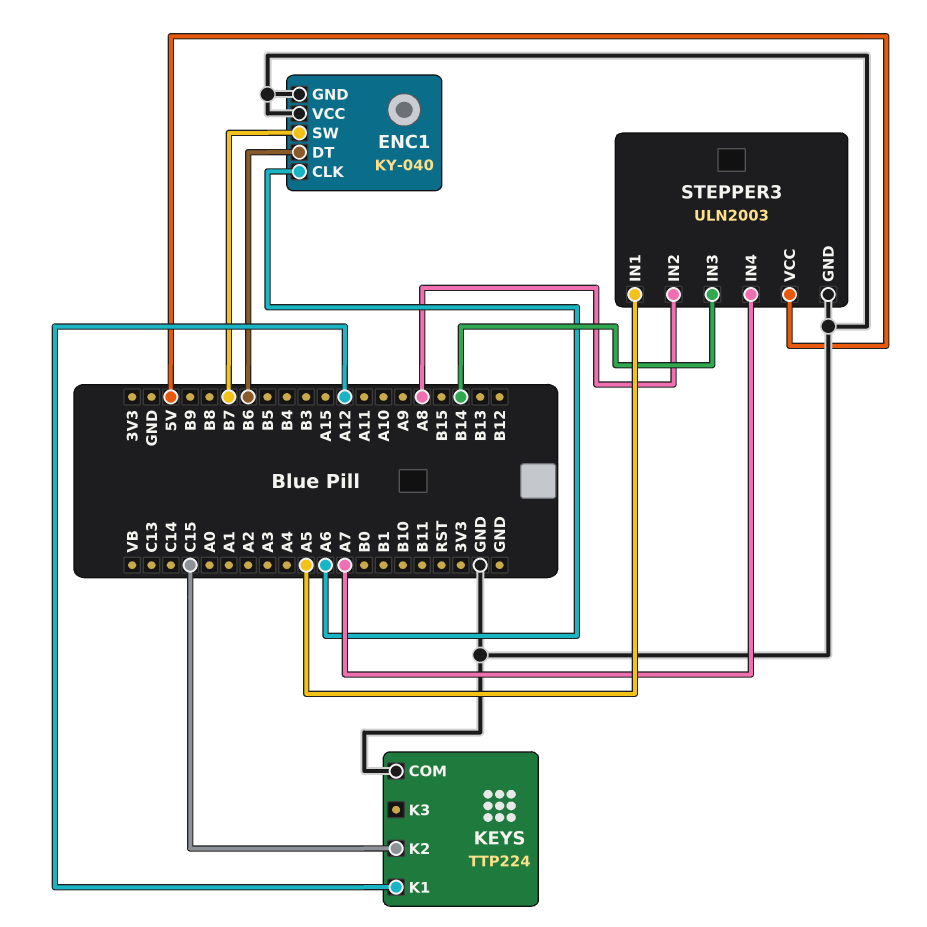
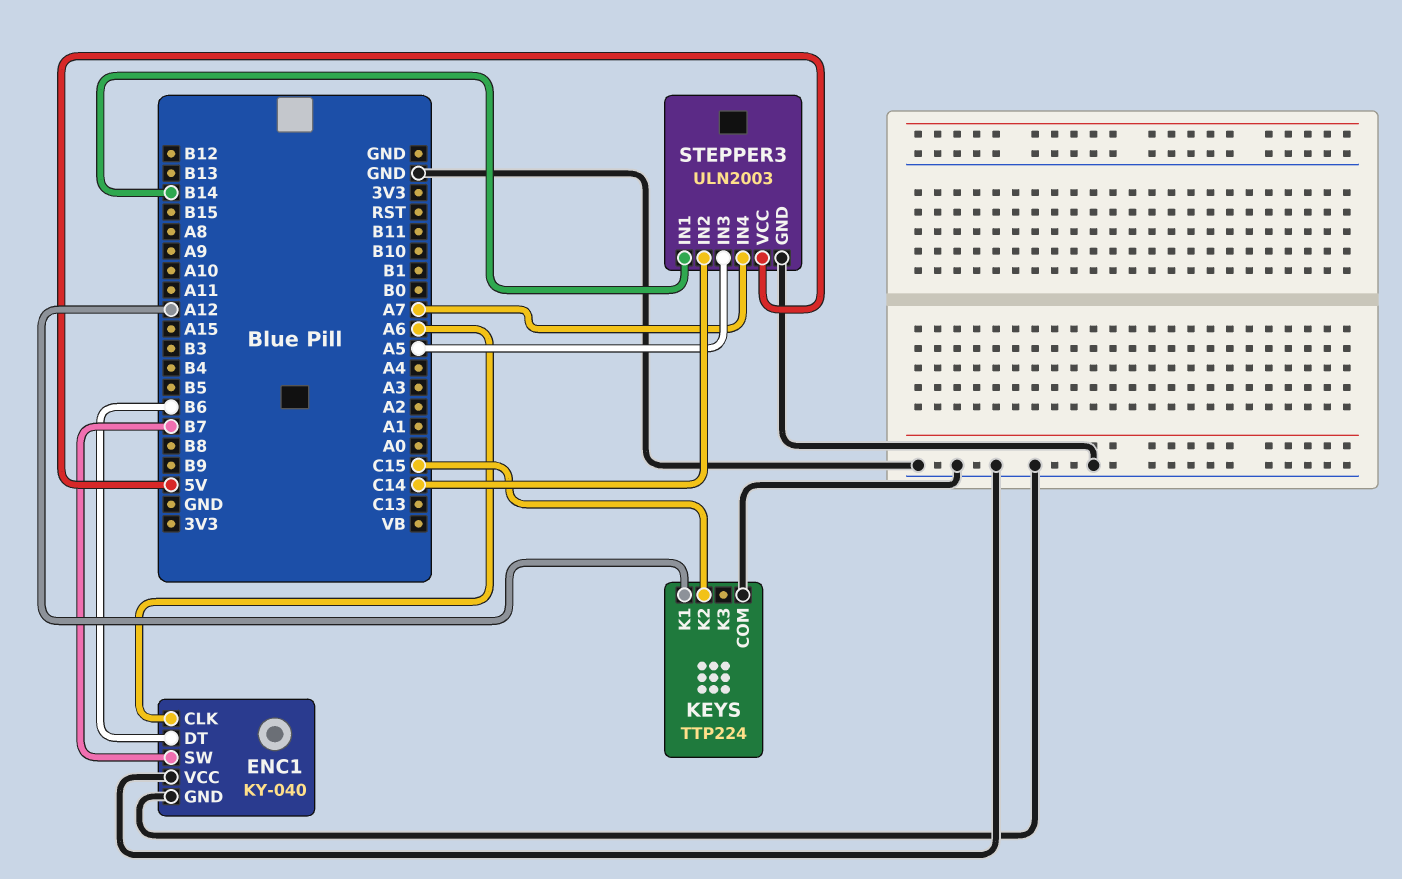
STEPPER3 pin IN1: A5 -> B14
STEPPER3 pin IN2: A8 -> C14
STEPPER3 pin IN3: B14 -> A5

